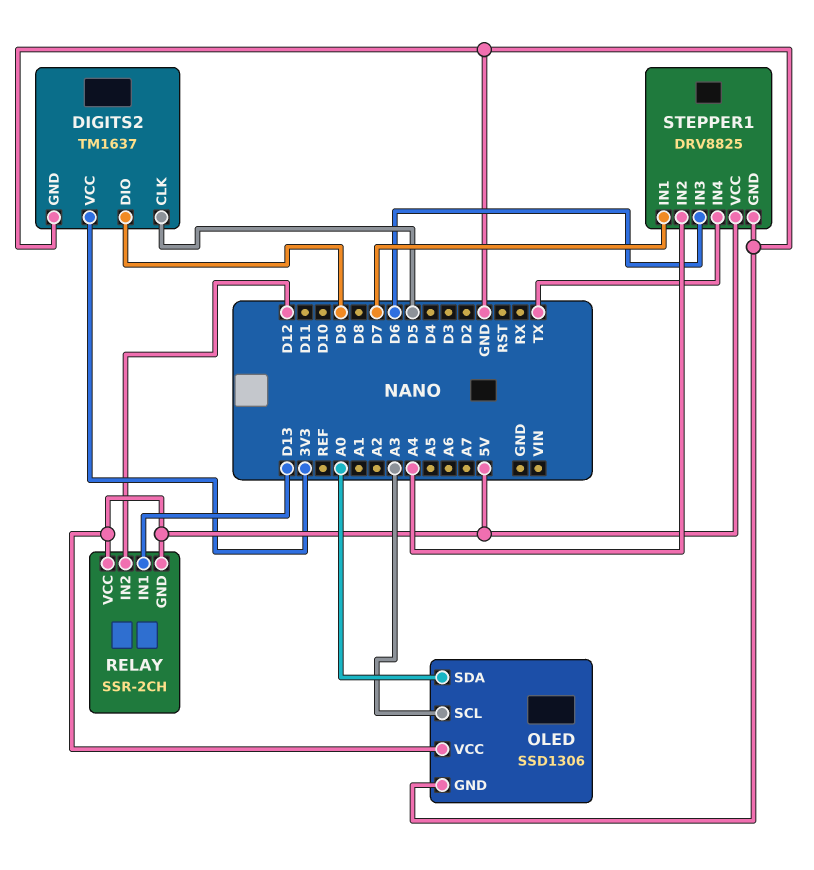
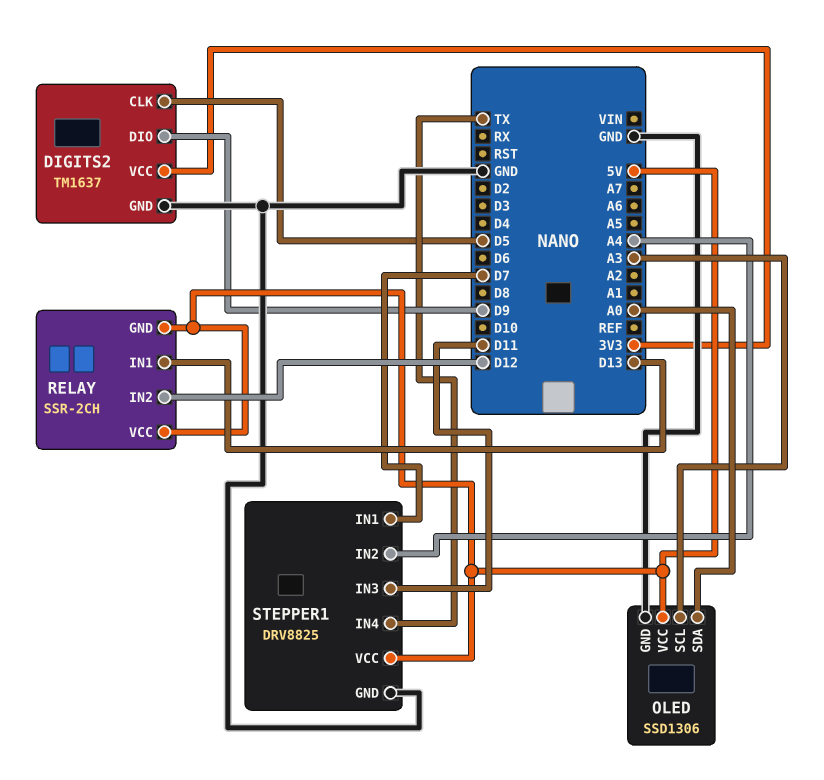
STEPPER1 pin IN3: D6 -> D11

